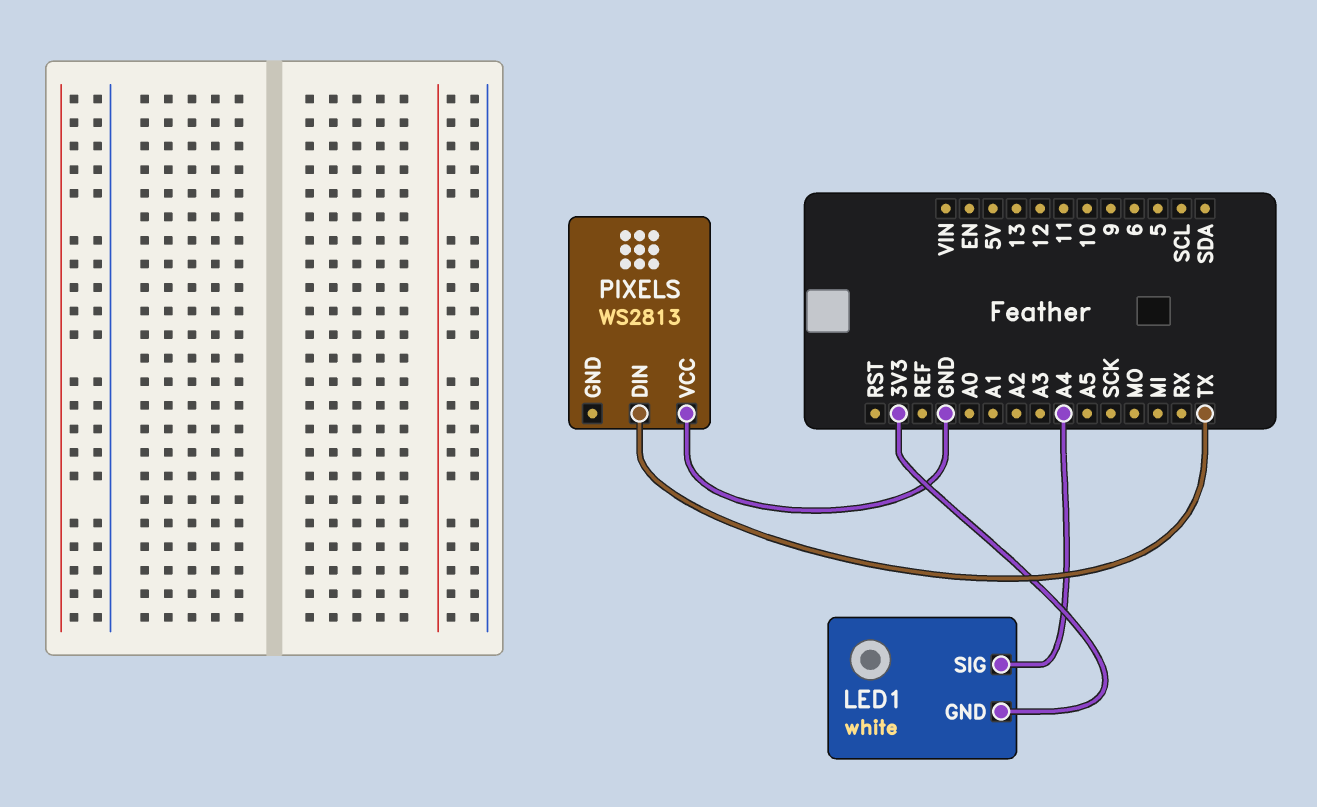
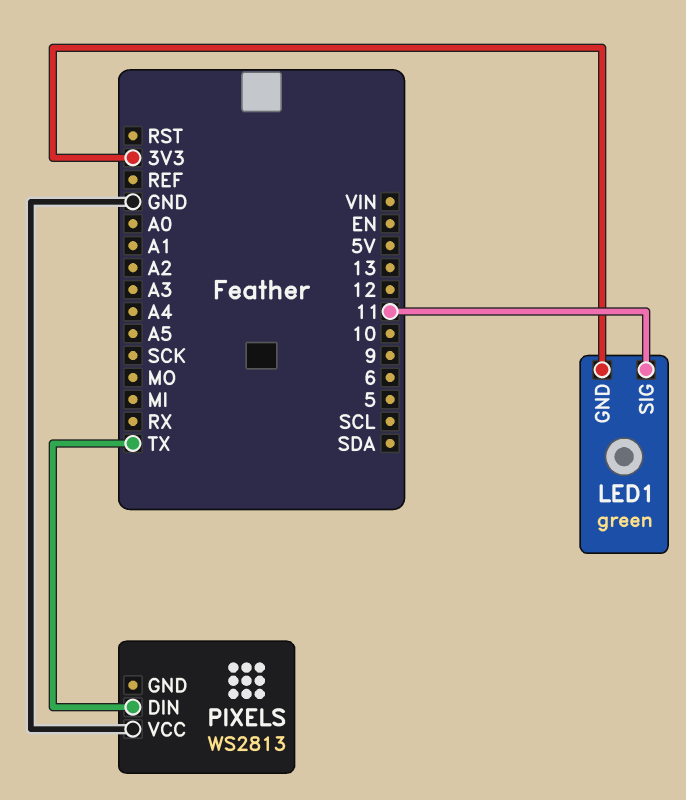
LED1: white -> green
LED1 pin SIG: A4 -> 11

